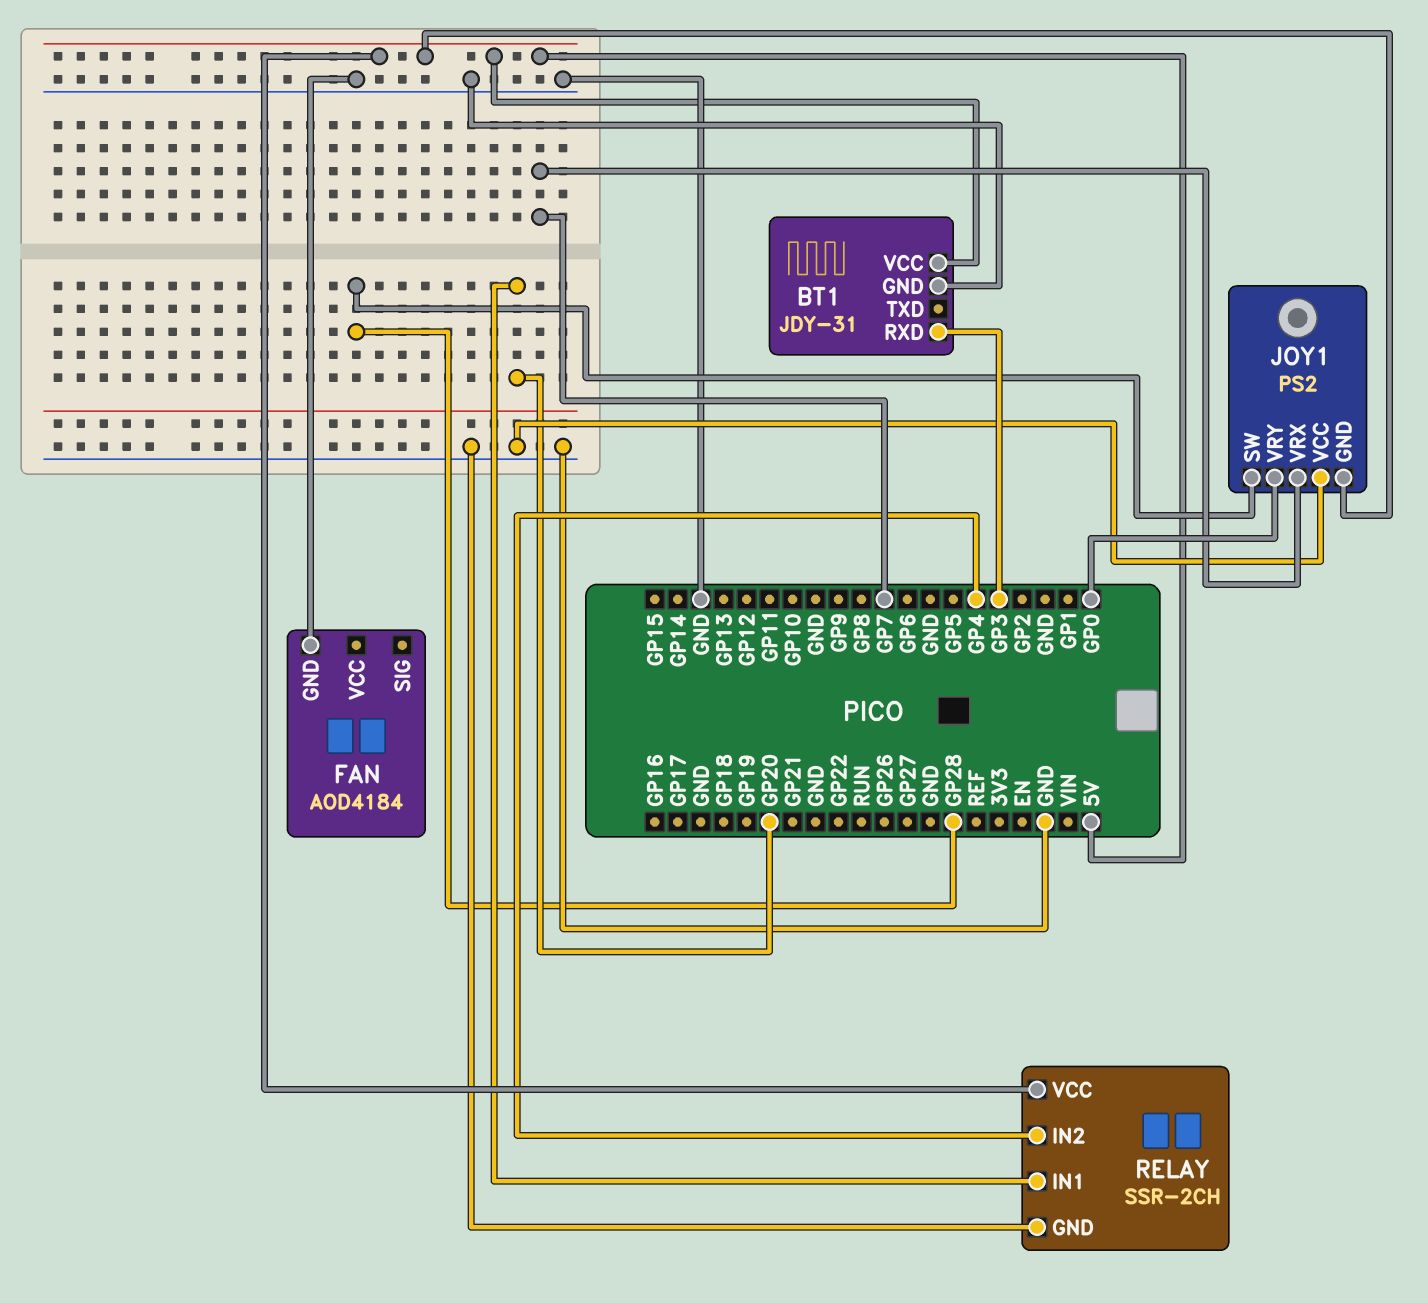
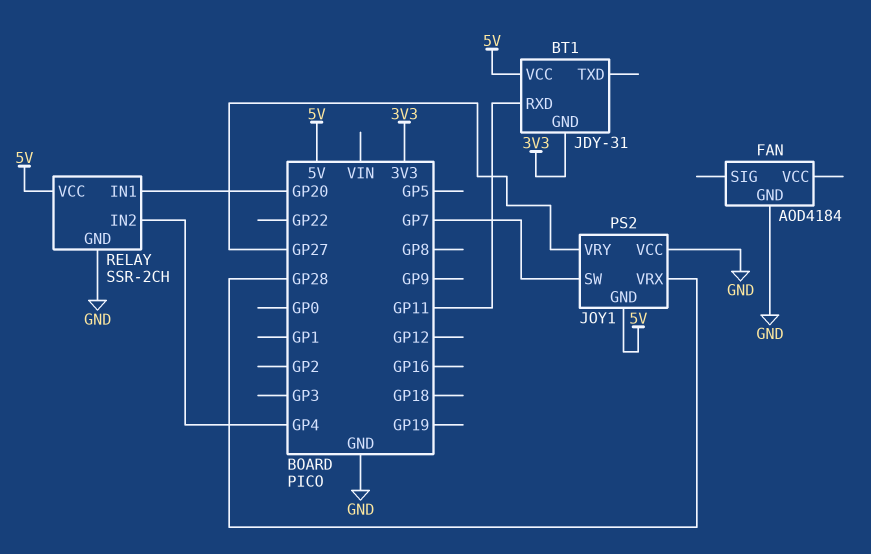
BT1 pin GND: GND -> 3V3
BT1 pin RXD: GP3 -> GP11
JOY1 pin SW: GP28 -> GP7
JOY1 pin VRX: GP7 -> GP28
JOY1 pin VRY: GP0 -> GP27

